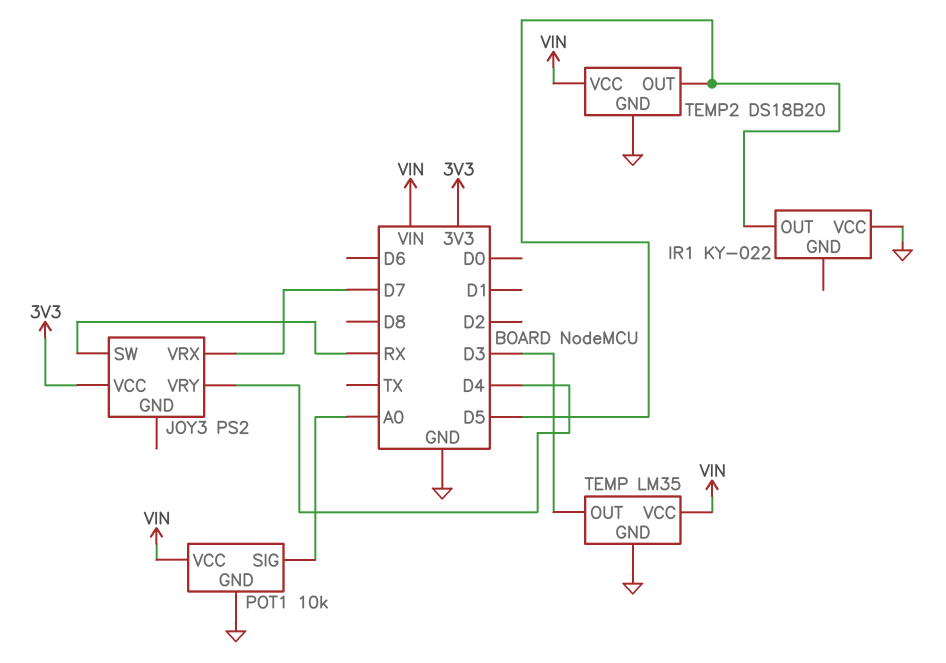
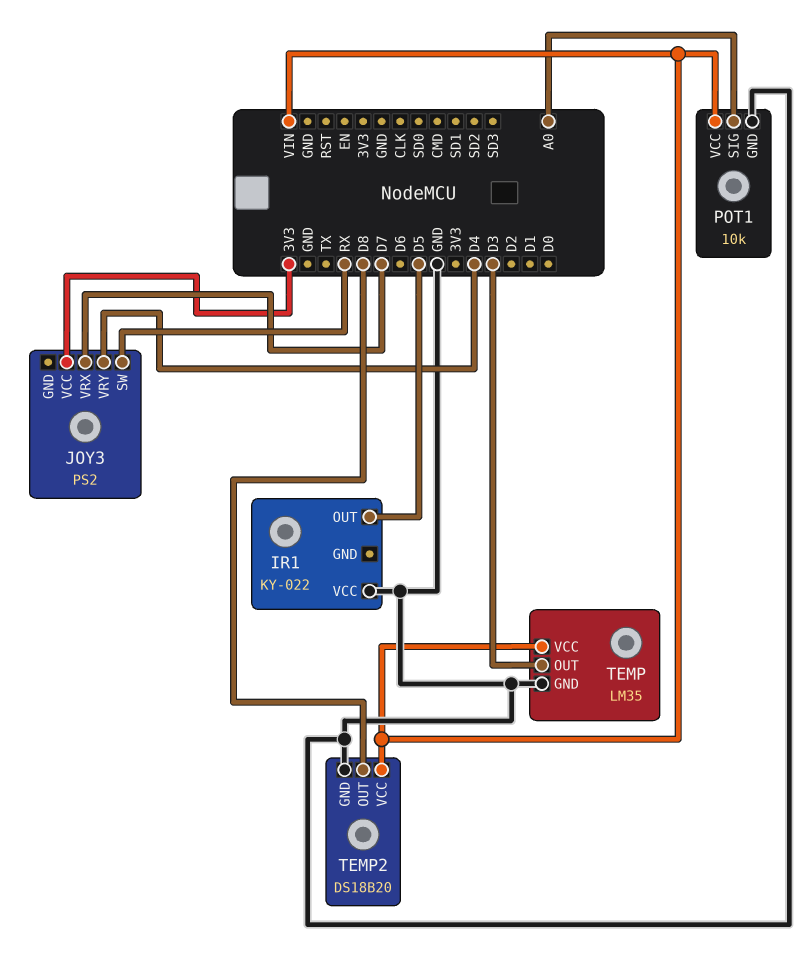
TEMP2 pin OUT: D5 -> D8

